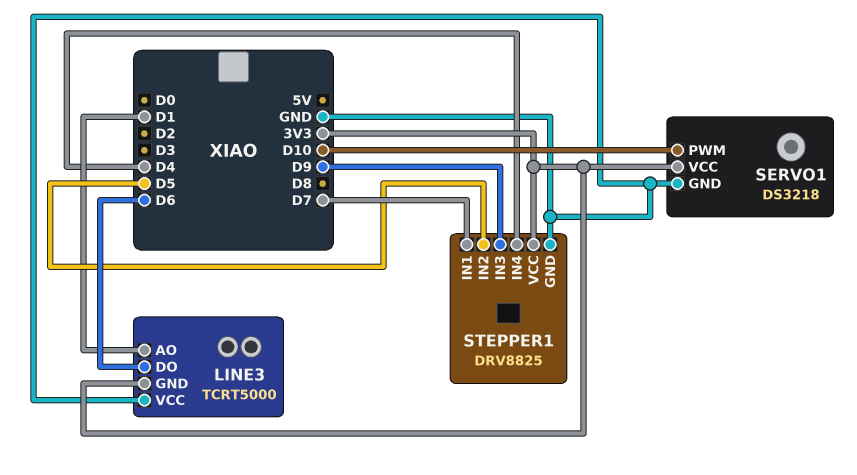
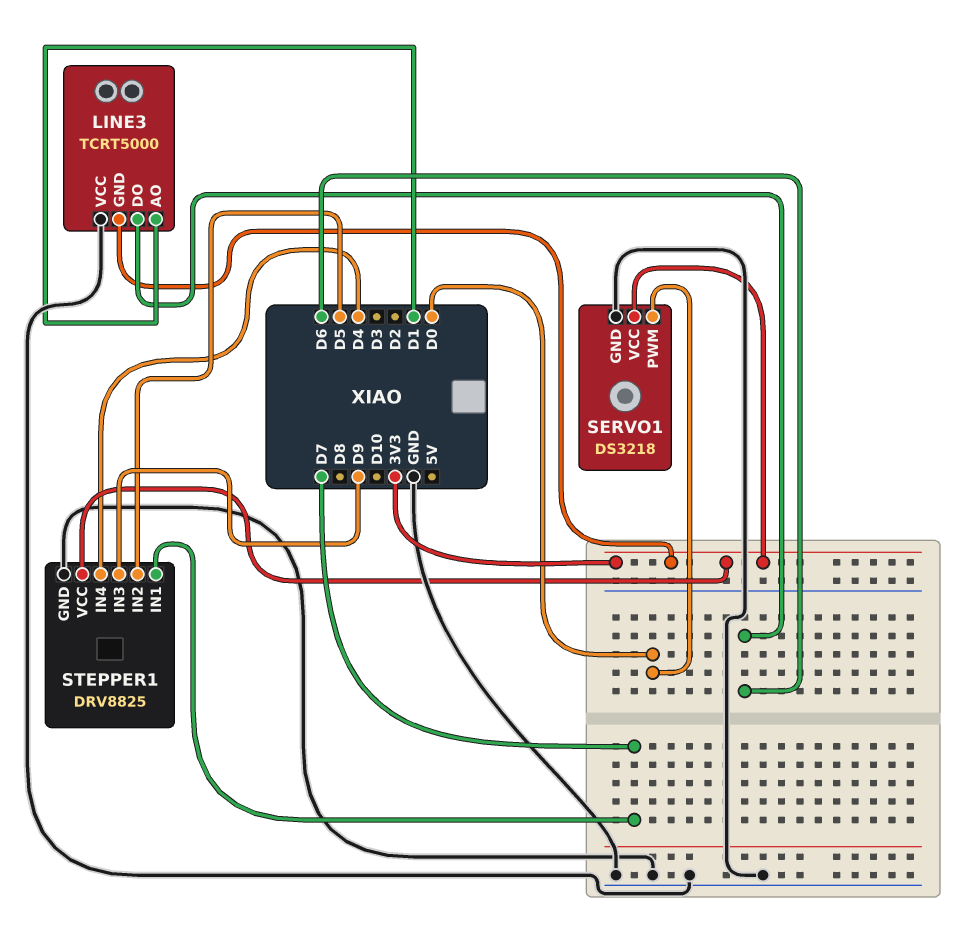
SERVO1 pin PWM: D10 -> D0

